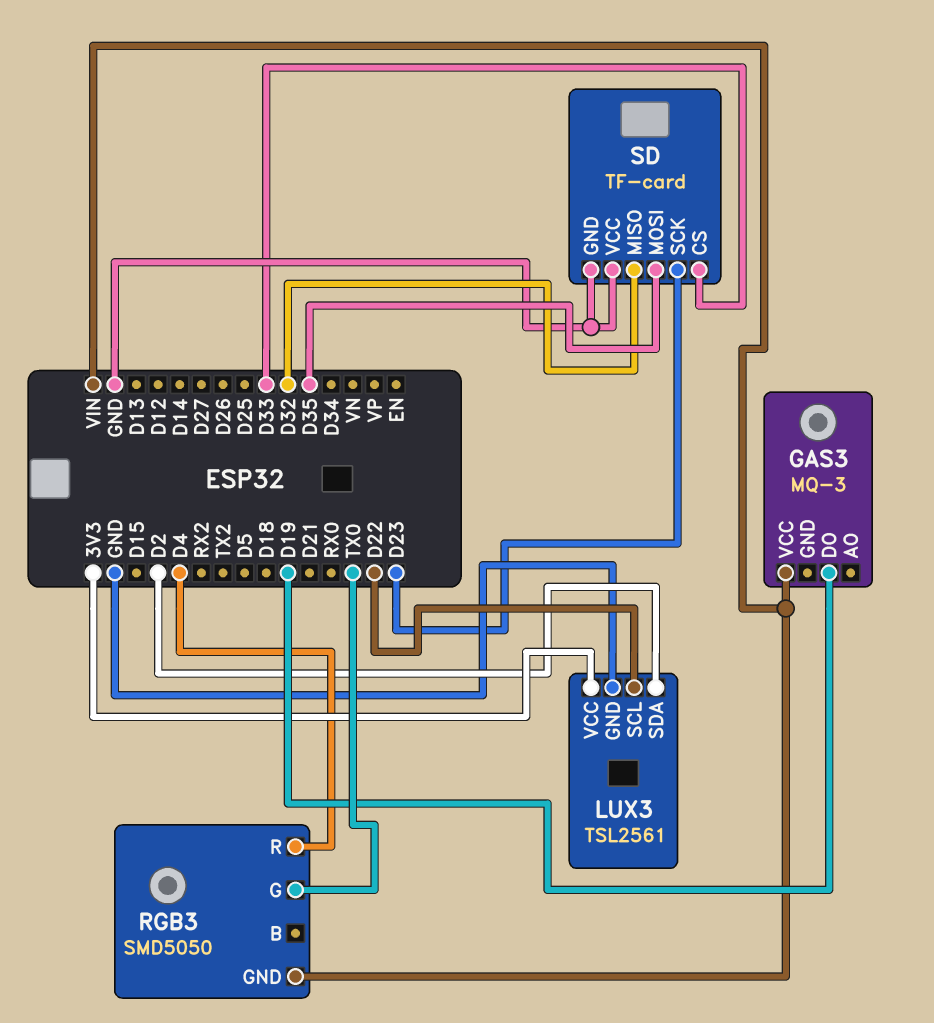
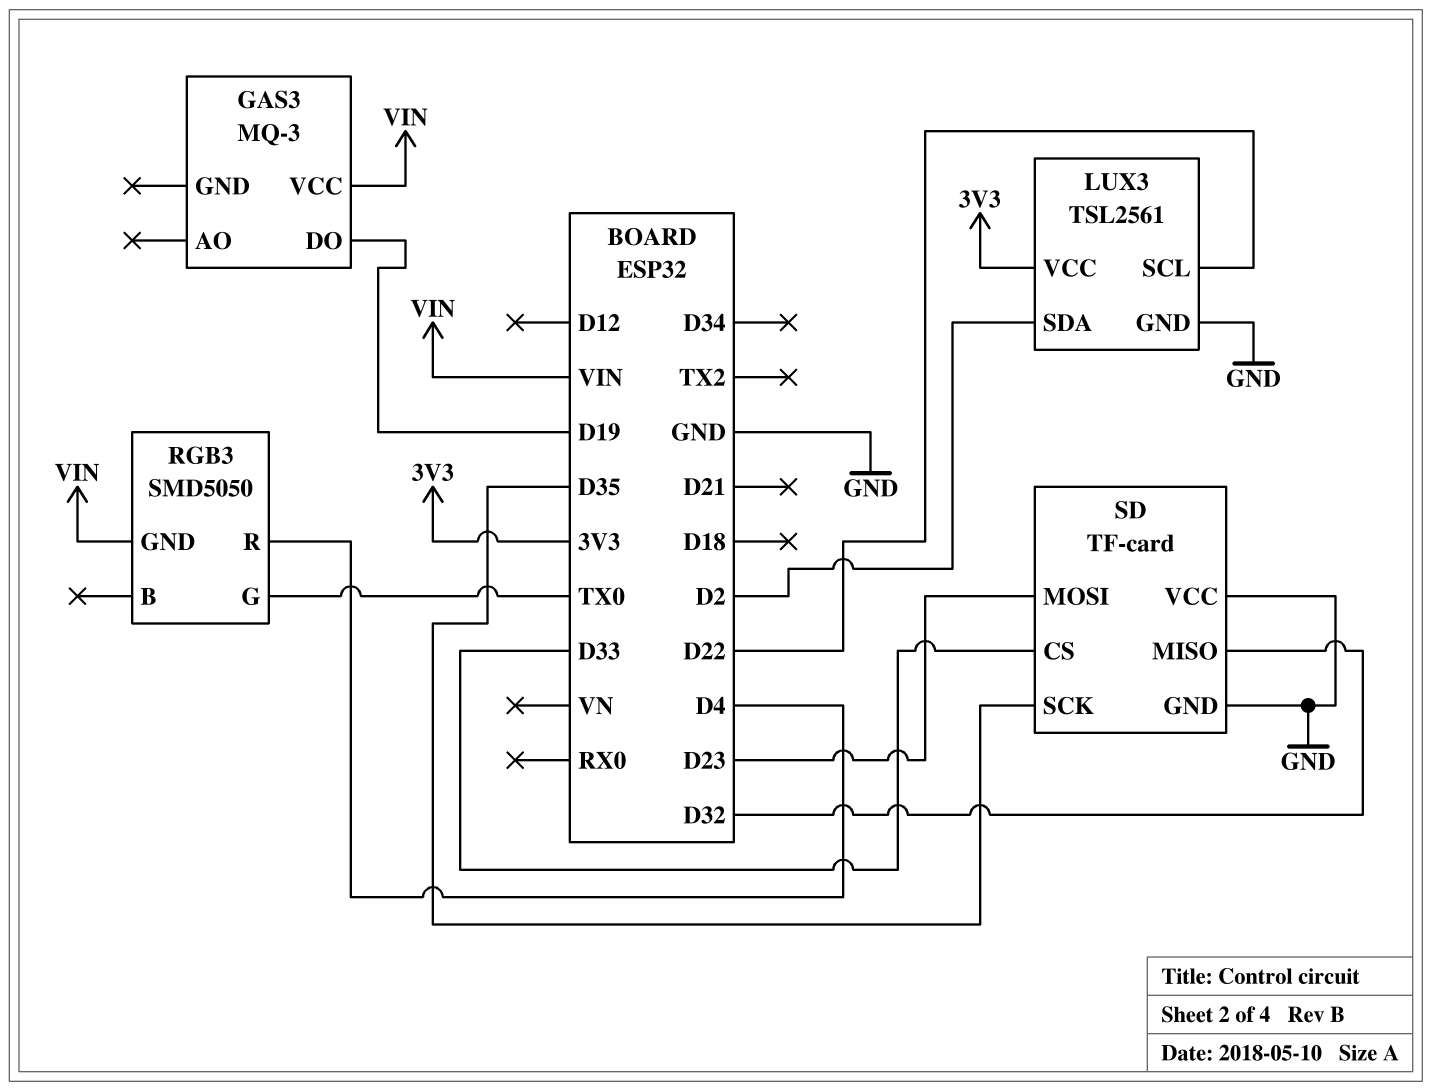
SD pin MOSI: D35 -> D23
SD pin SCK: D23 -> D35

